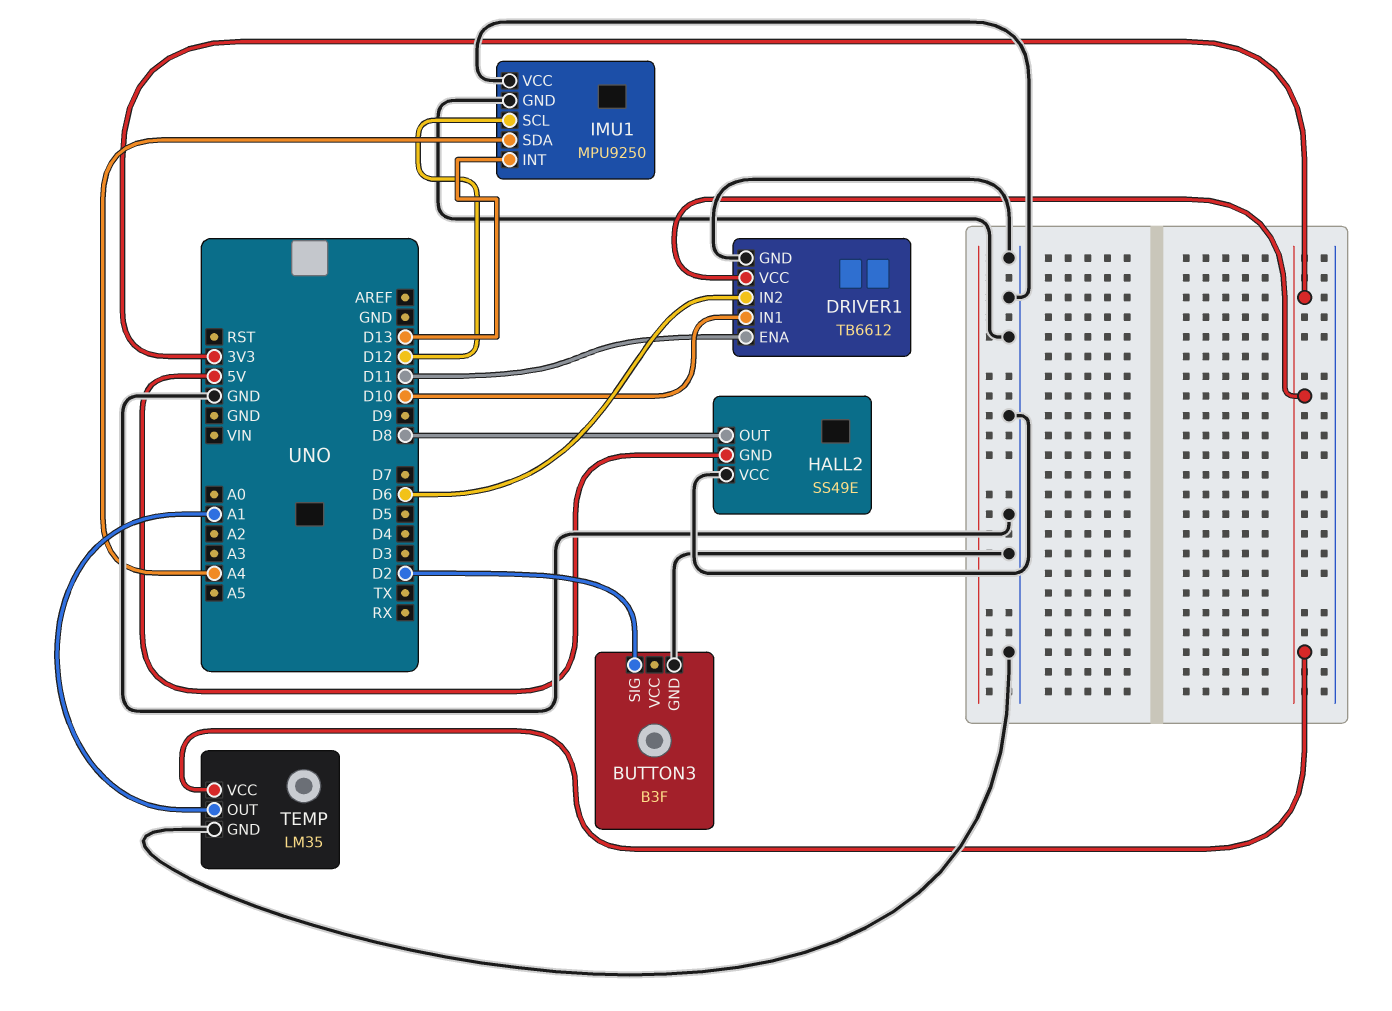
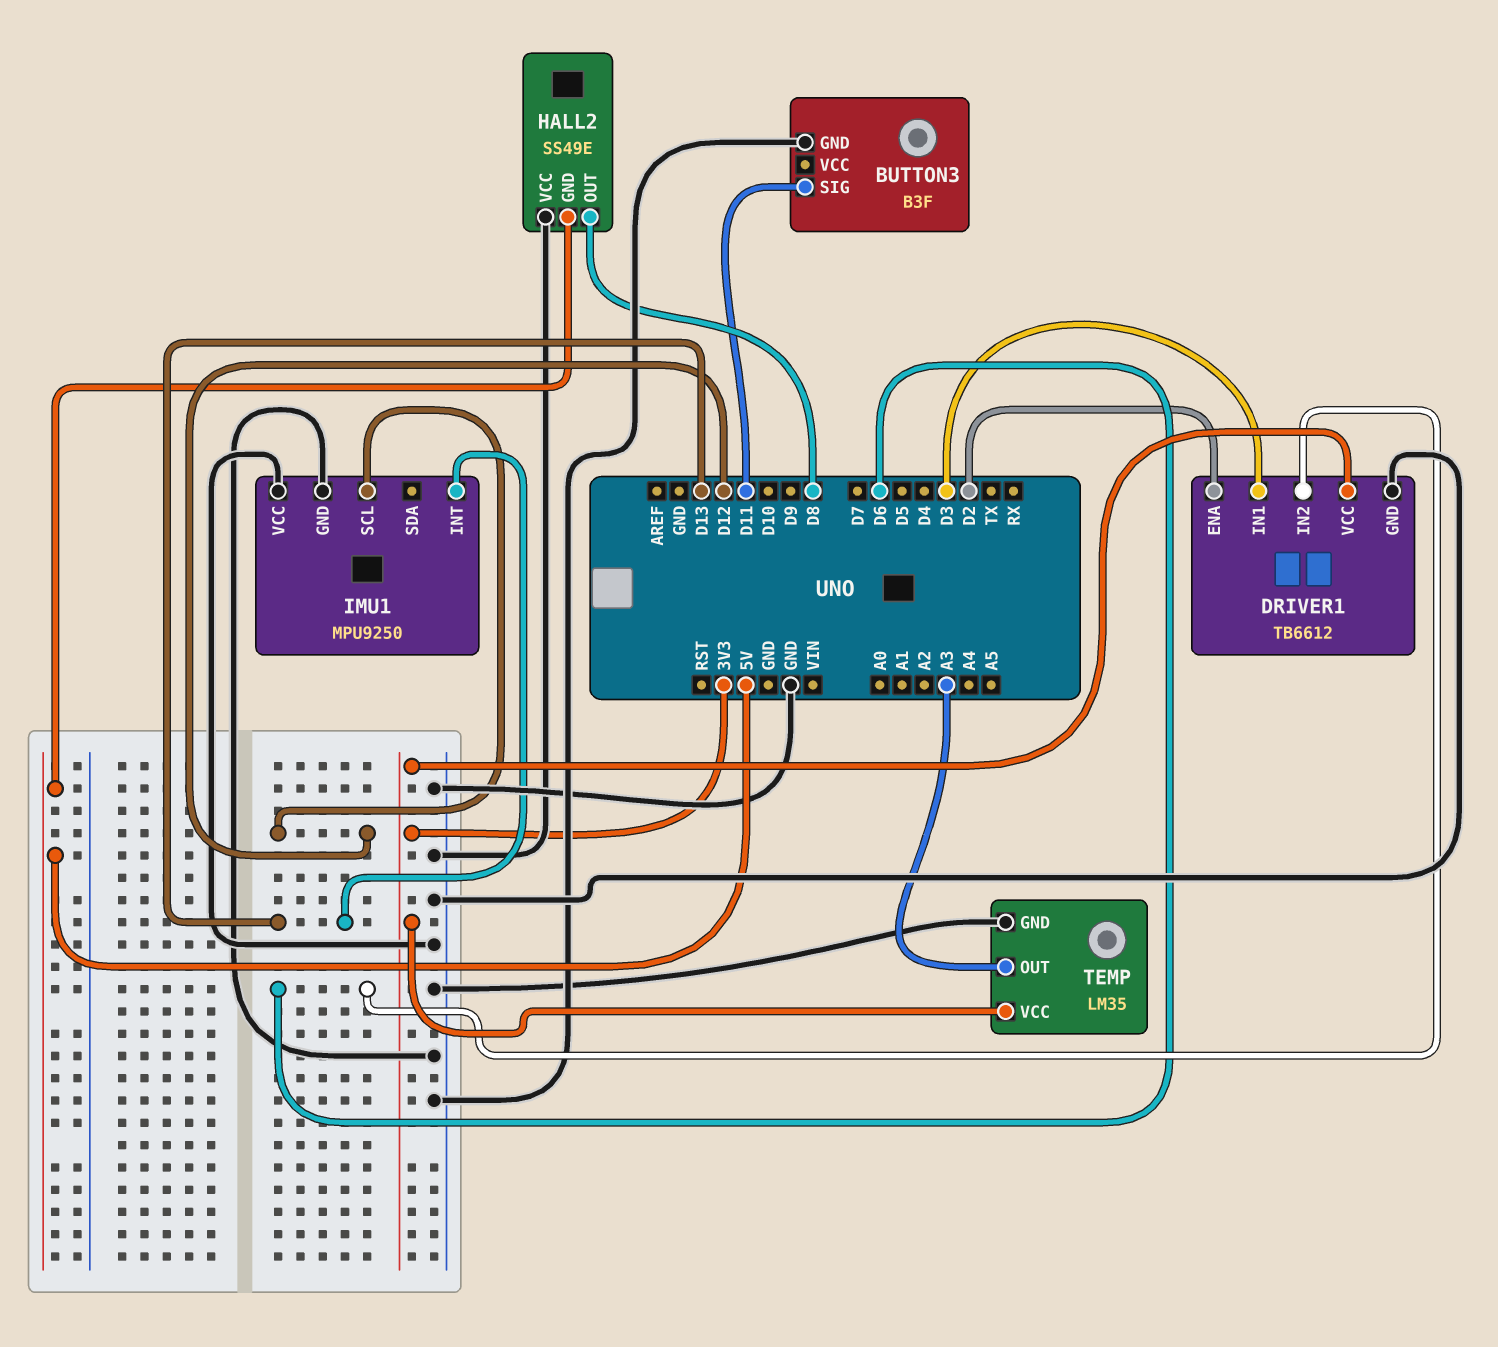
BUTTON3 pin SIG: D2 -> D11
DRIVER1 pin ENA: D11 -> D2
DRIVER1 pin IN1: D10 -> D3
IMU1 pin SDA: A4 -> none
TEMP pin OUT: A1 -> A3

